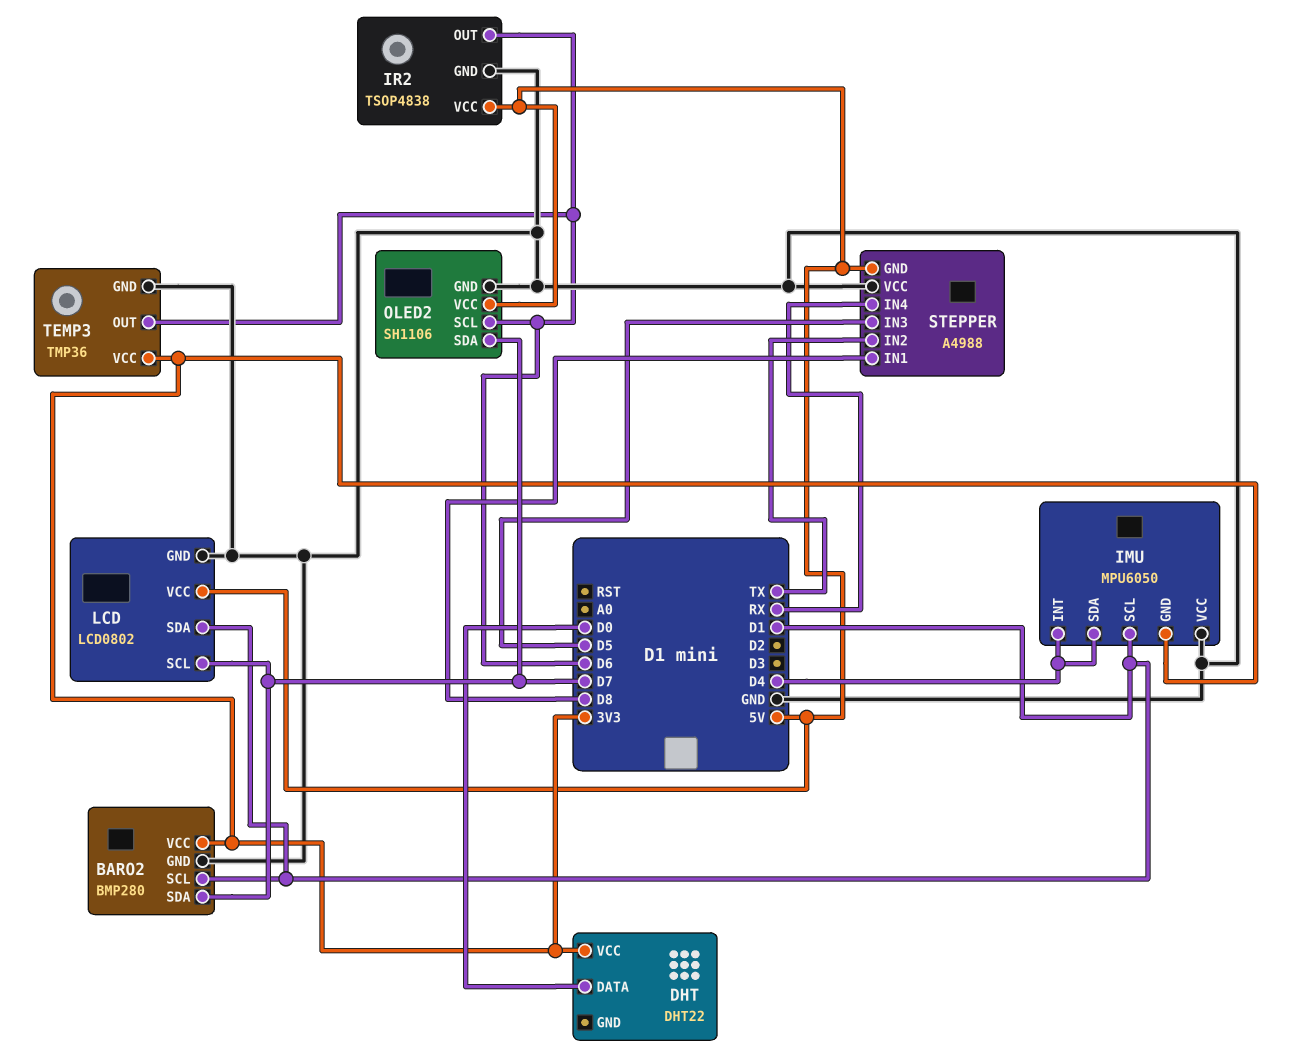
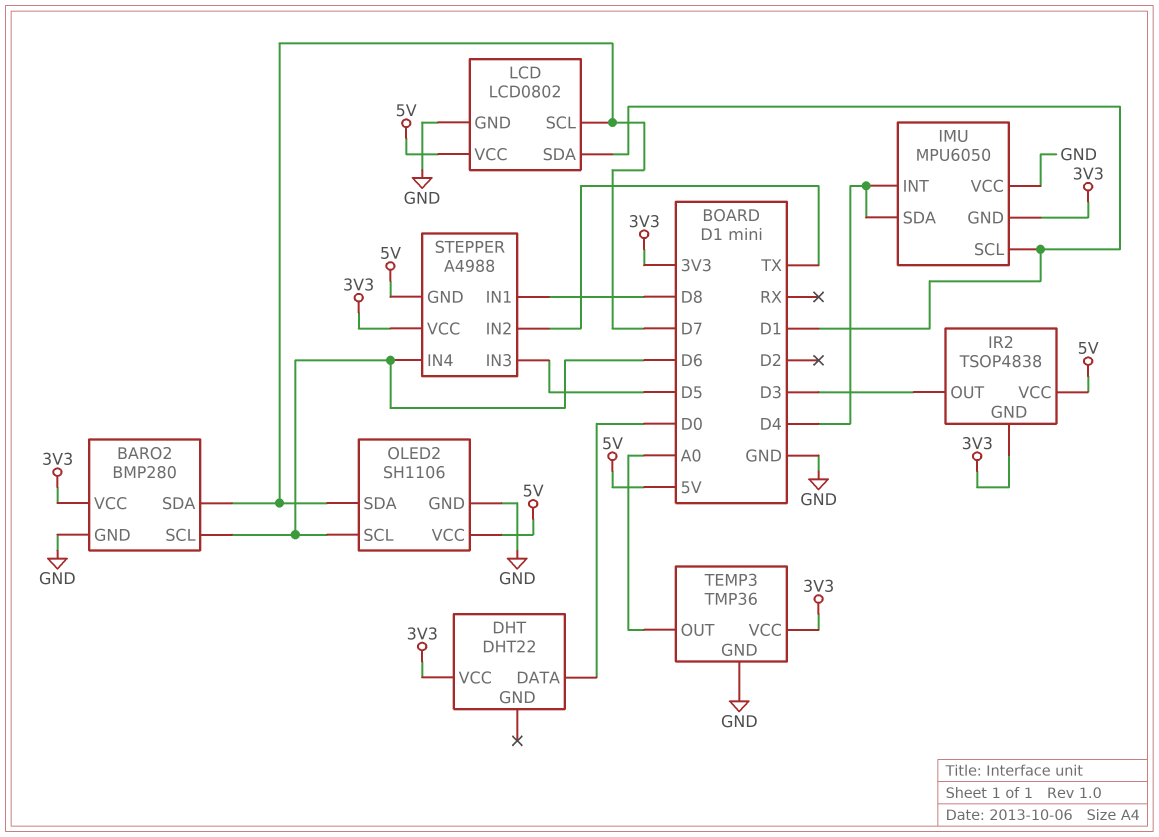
BARO2 pin SCL: D1 -> D6
IR2 pin GND: GND -> 3V3
IR2 pin OUT: D6 -> D3
STEPPER pin IN4: RX -> D6
STEPPER pin VCC: GND -> 3V3
TEMP3 pin OUT: D6 -> A0

